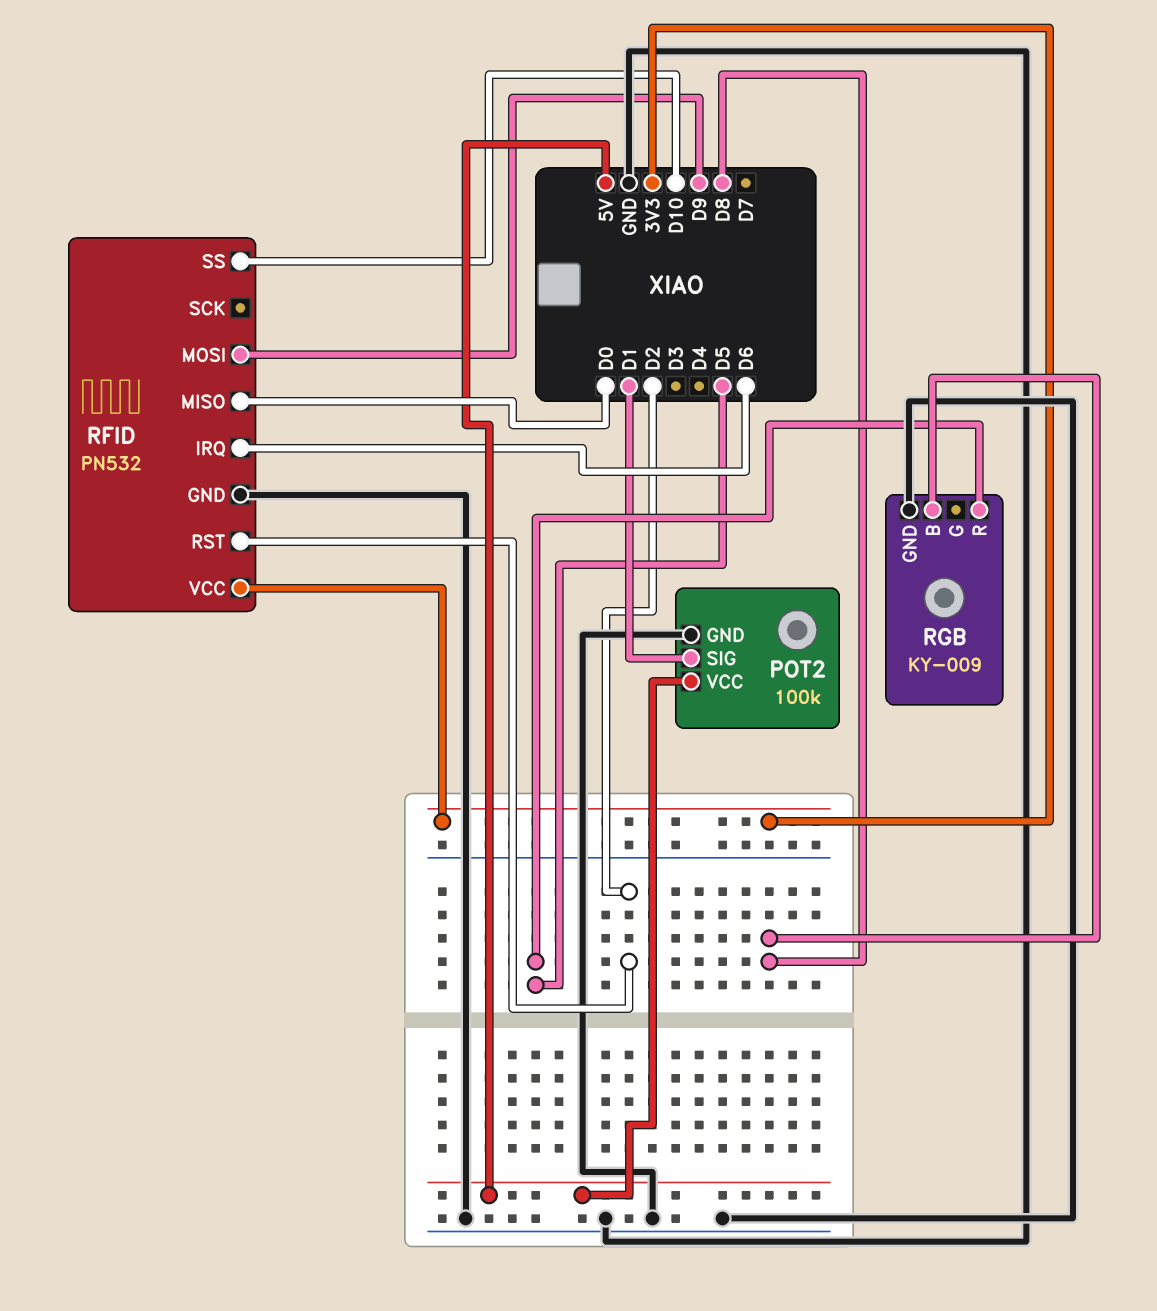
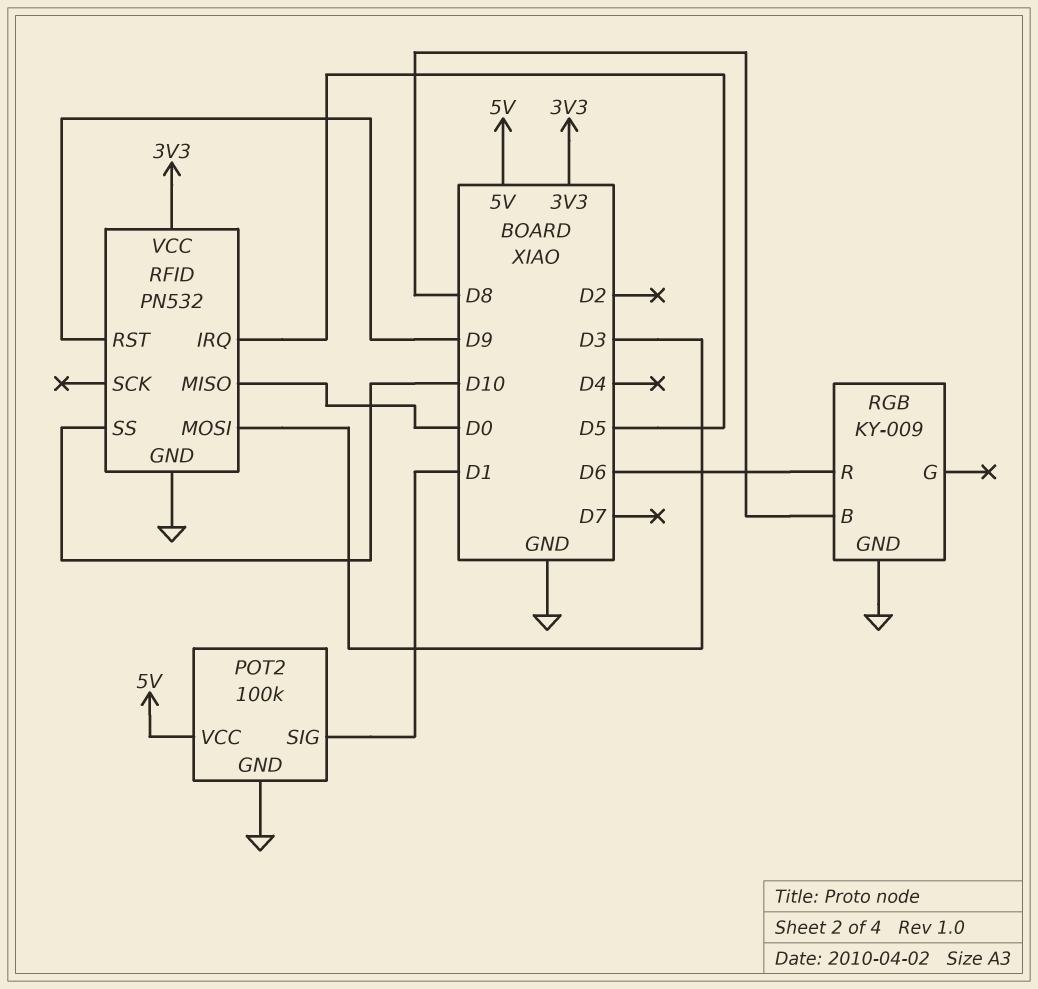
RFID pin IRQ: D6 -> D5
RFID pin MOSI: D9 -> D3
RFID pin RST: D2 -> D9
RGB pin R: D5 -> D6

